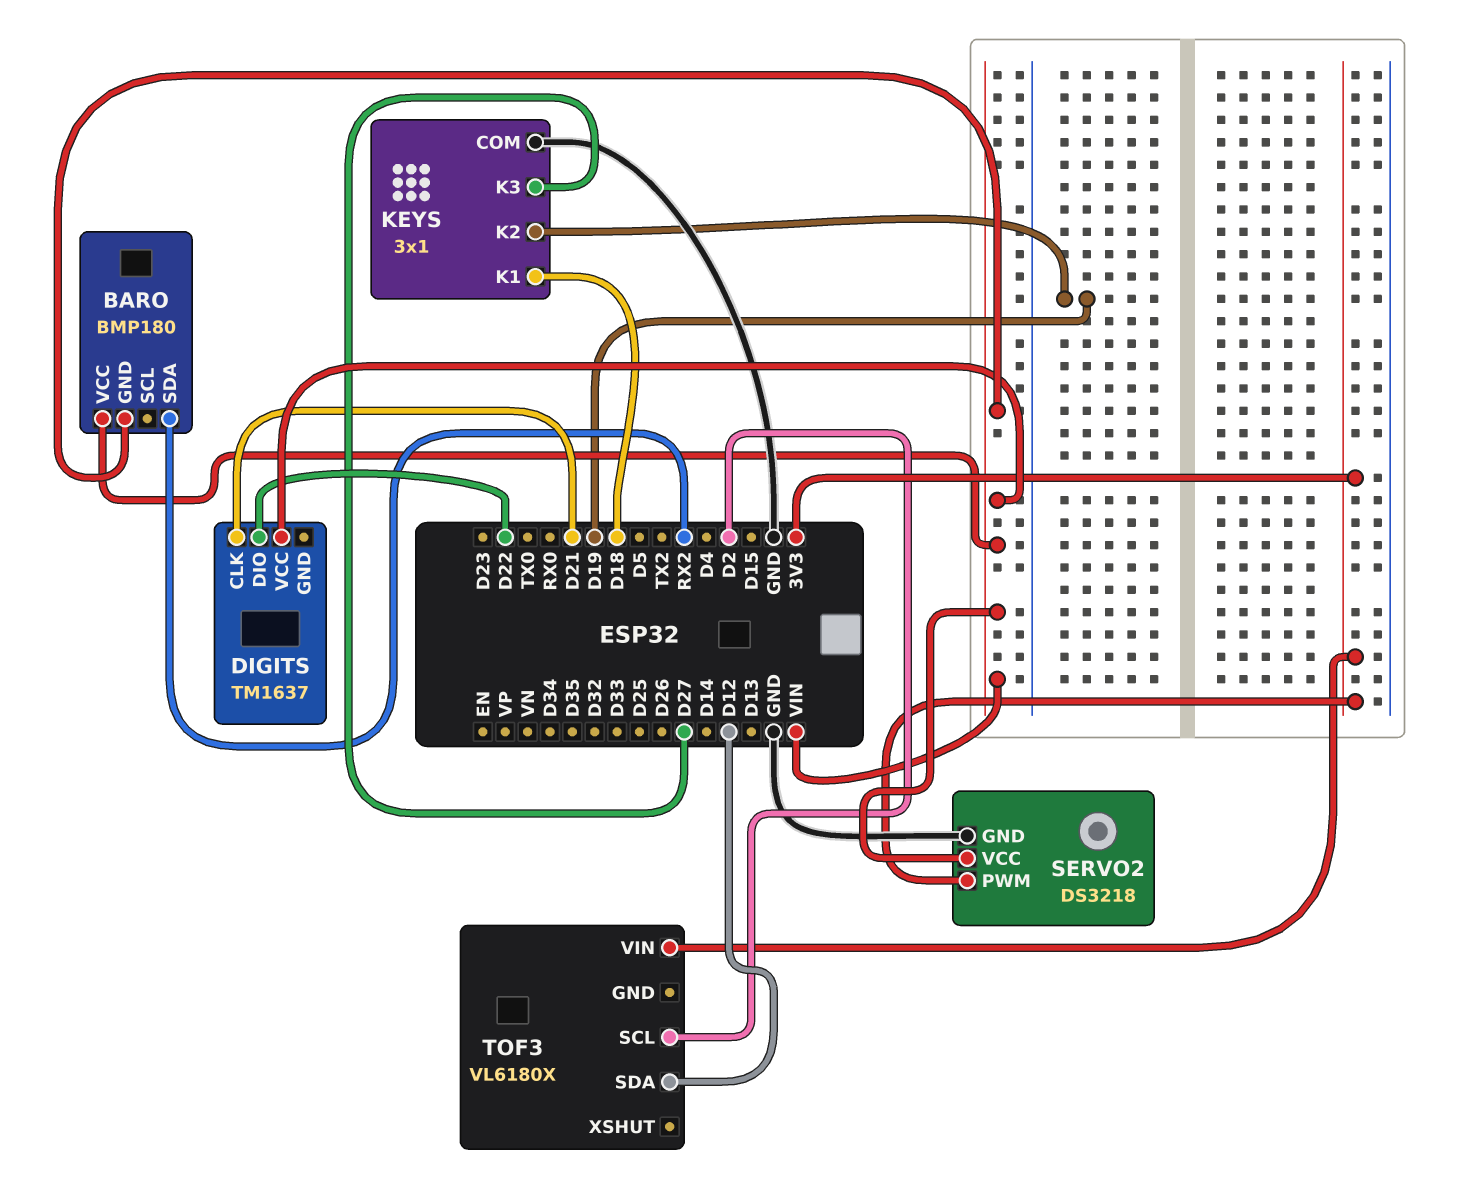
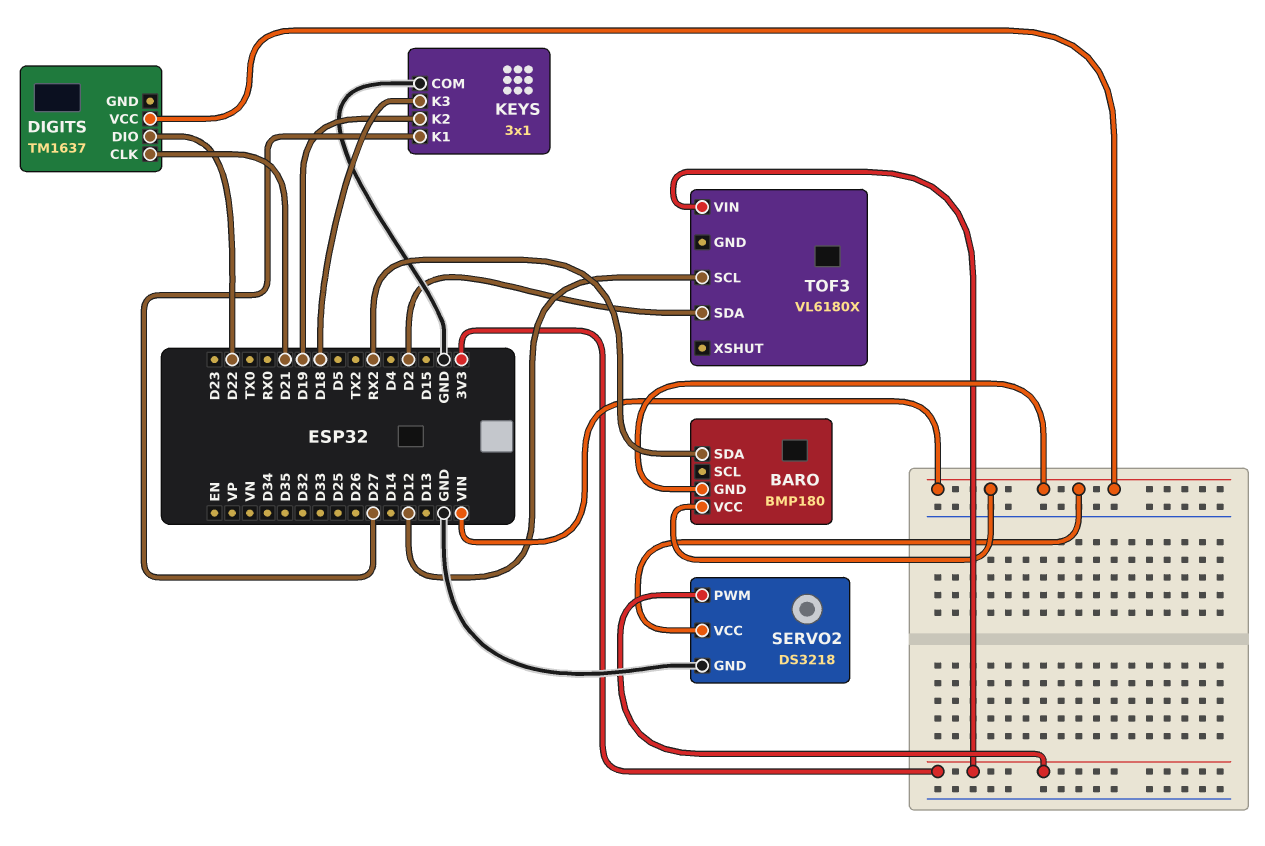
KEYS pin K1: D18 -> D27
KEYS pin K3: D27 -> D18
TOF3 pin SCL: D2 -> D12
TOF3 pin SDA: D12 -> D2

